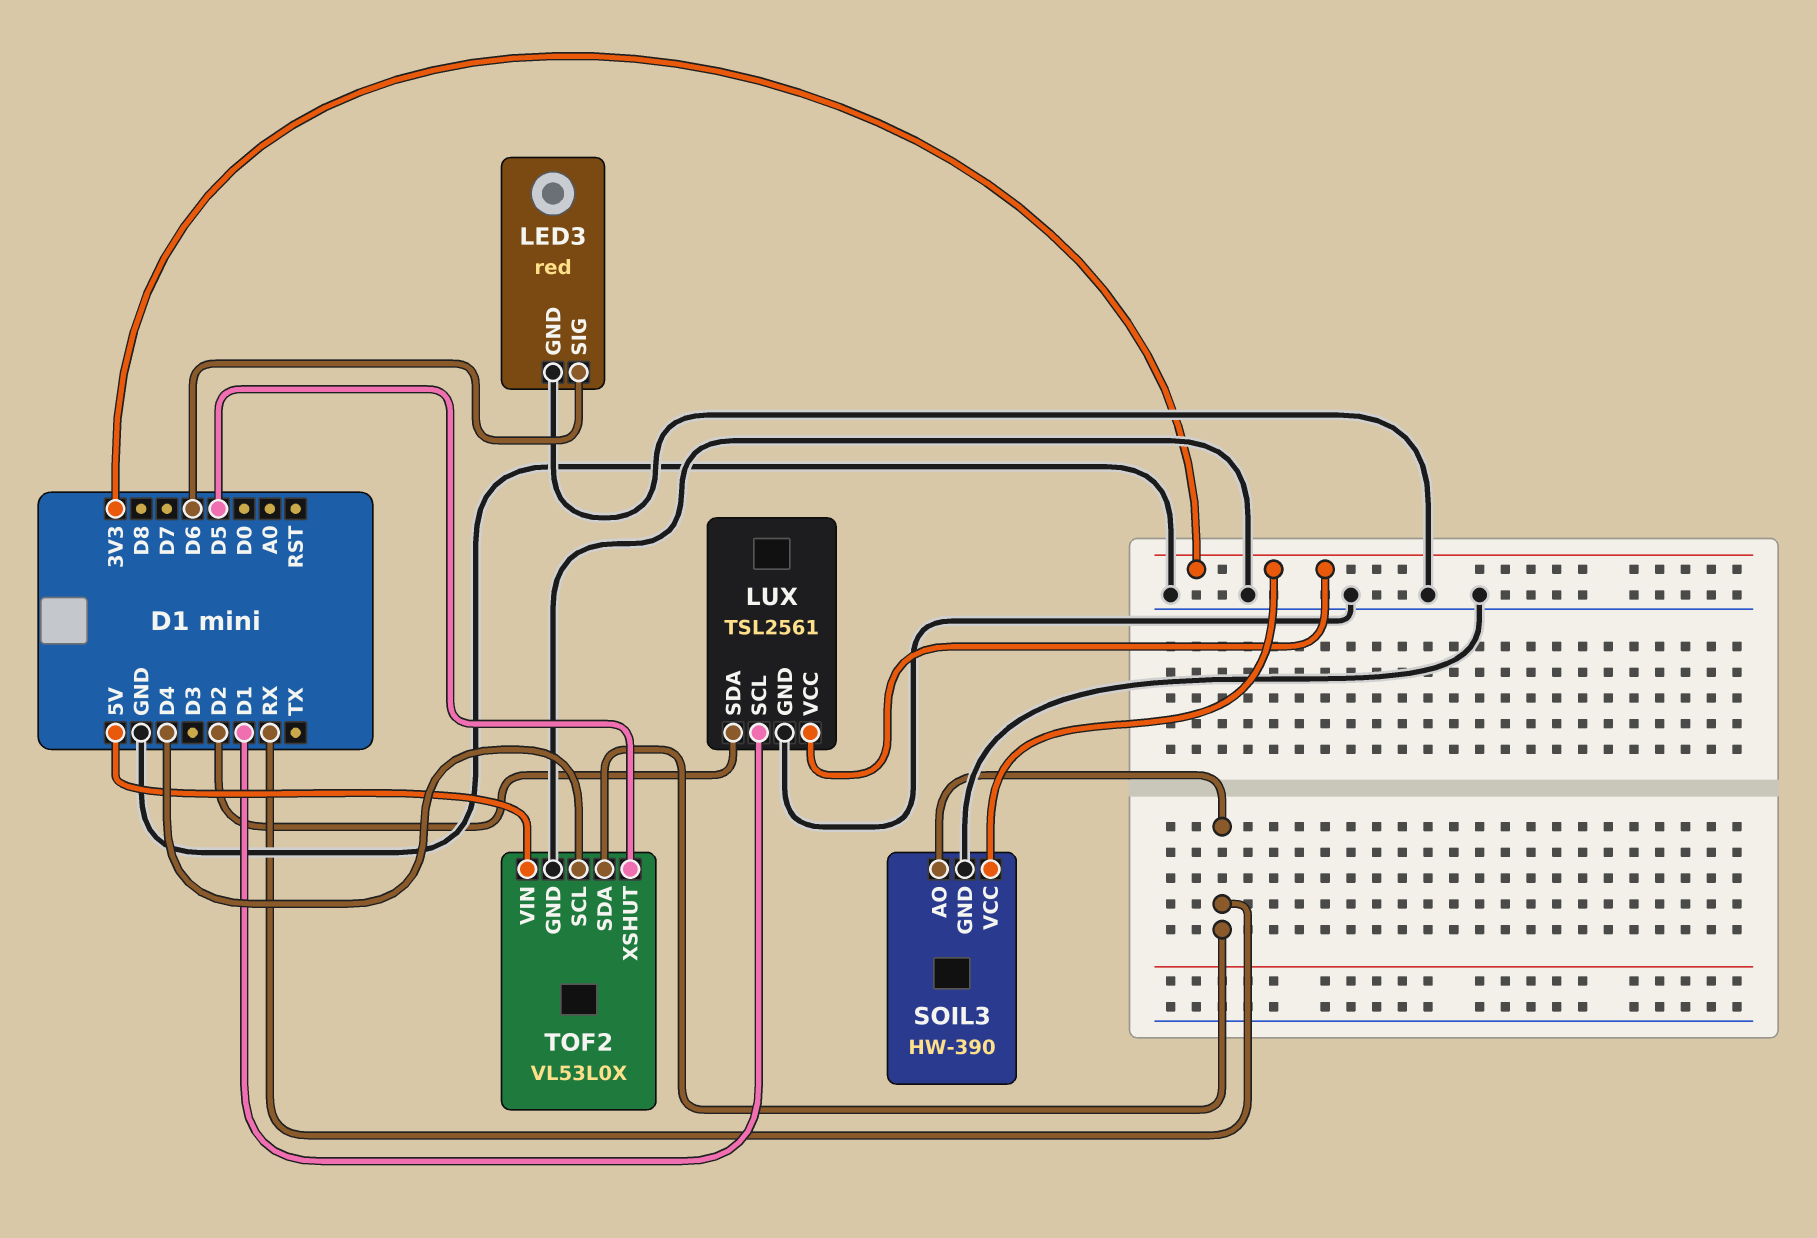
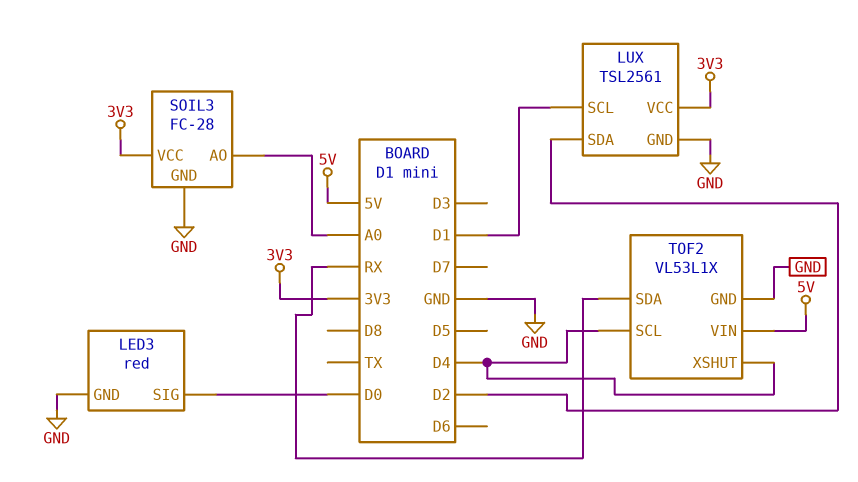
LED3 pin SIG: D6 -> D0
SOIL3: HW-390 -> FC-28
SOIL3 pin AO: RX -> A0
TOF2: VL53L0X -> VL53L1X
TOF2 pin XSHUT: D5 -> D4

